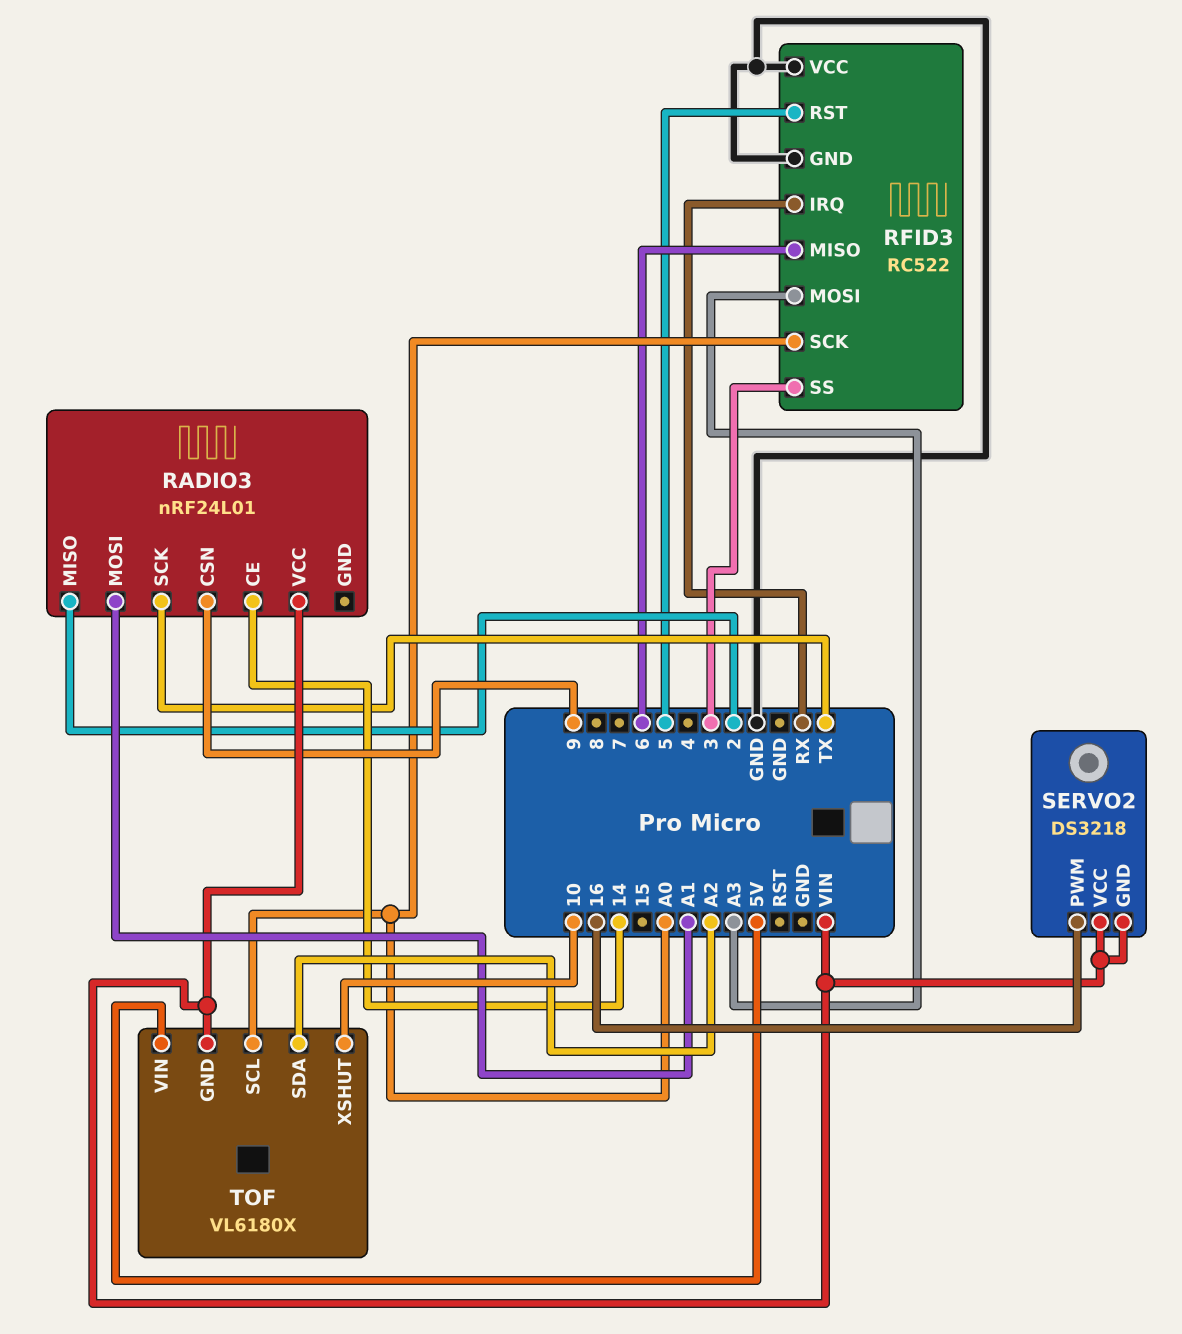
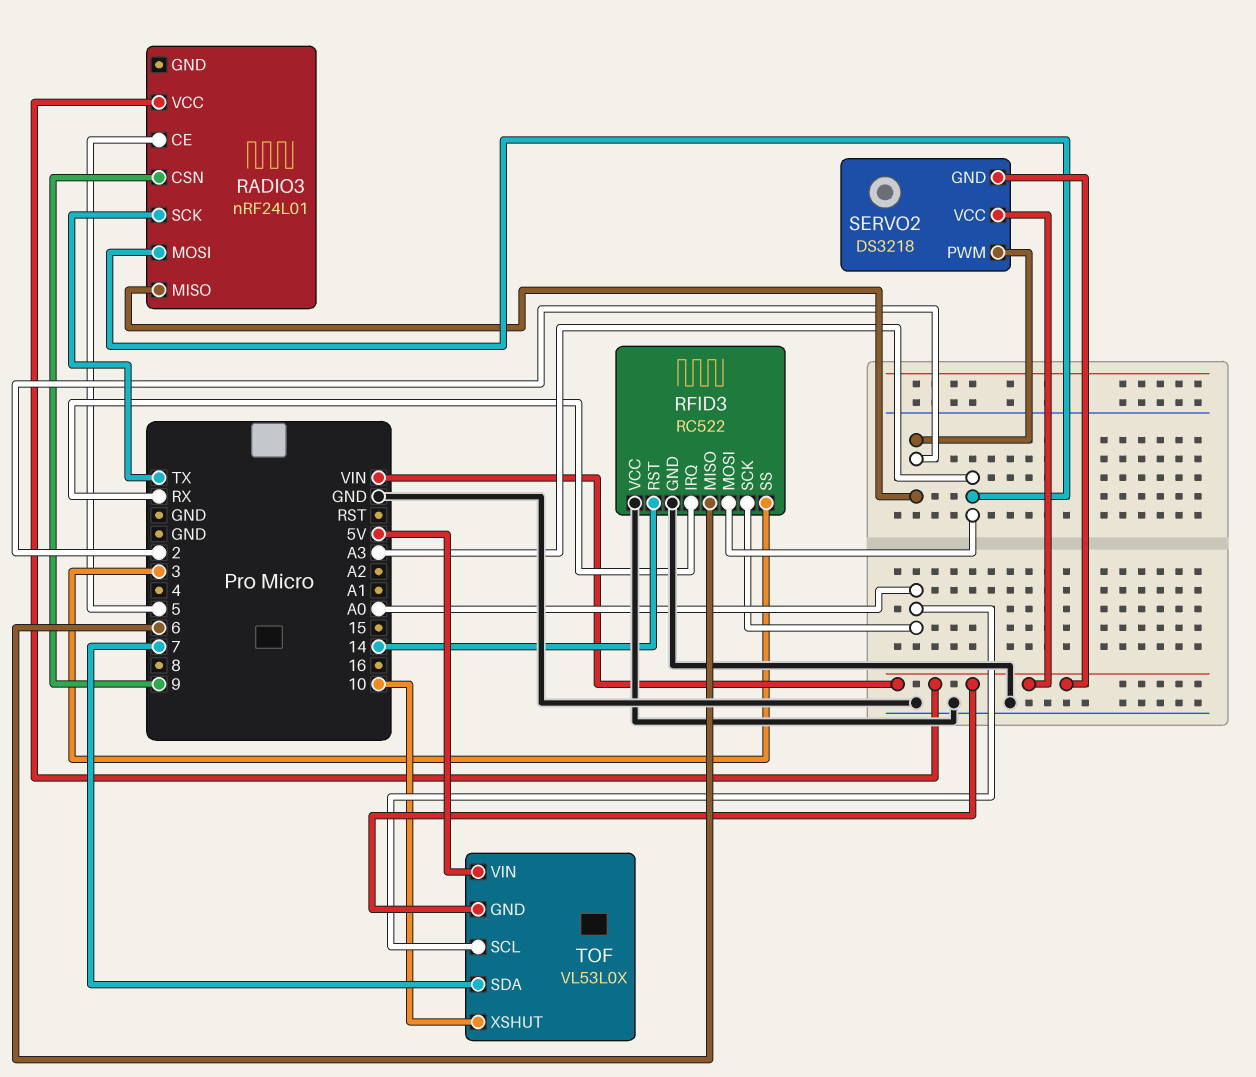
RADIO3 pin CE: 14 -> 5
RADIO3 pin MOSI: A1 -> A3
RFID3 pin RST: 5 -> 14
SERVO2 pin PWM: 16 -> 2
TOF: VL6180X -> VL53L0X
TOF pin SDA: A2 -> 7

